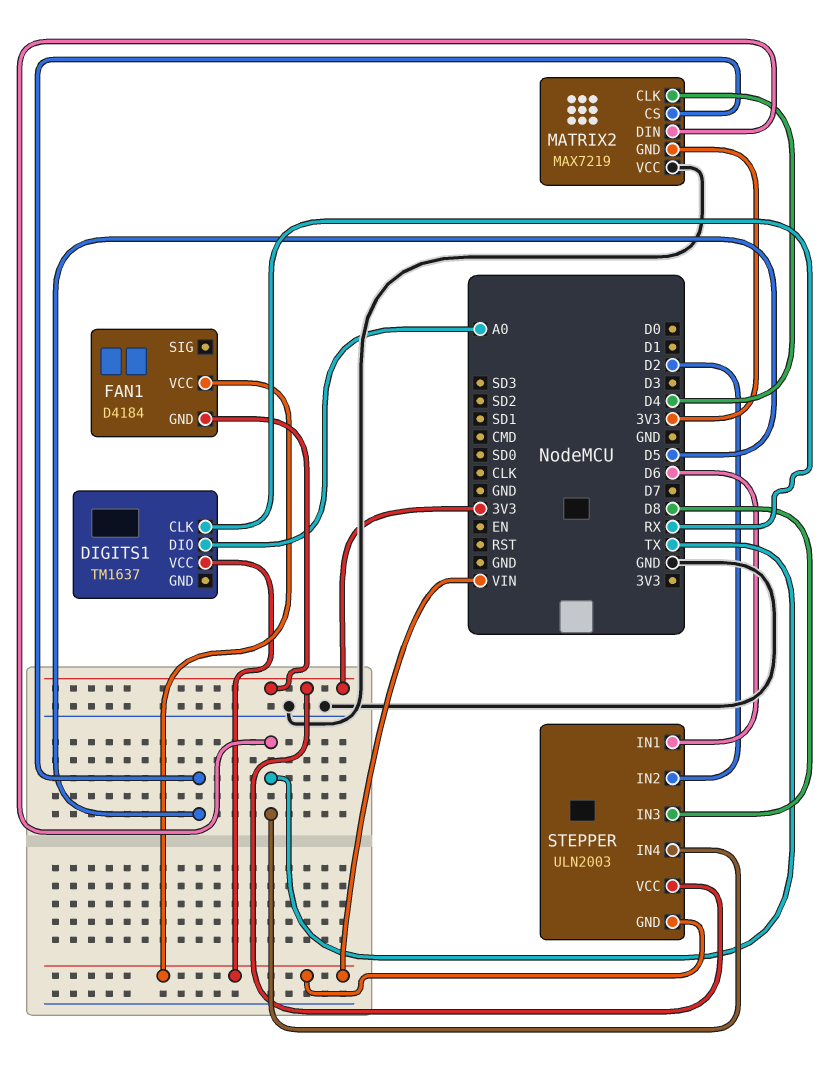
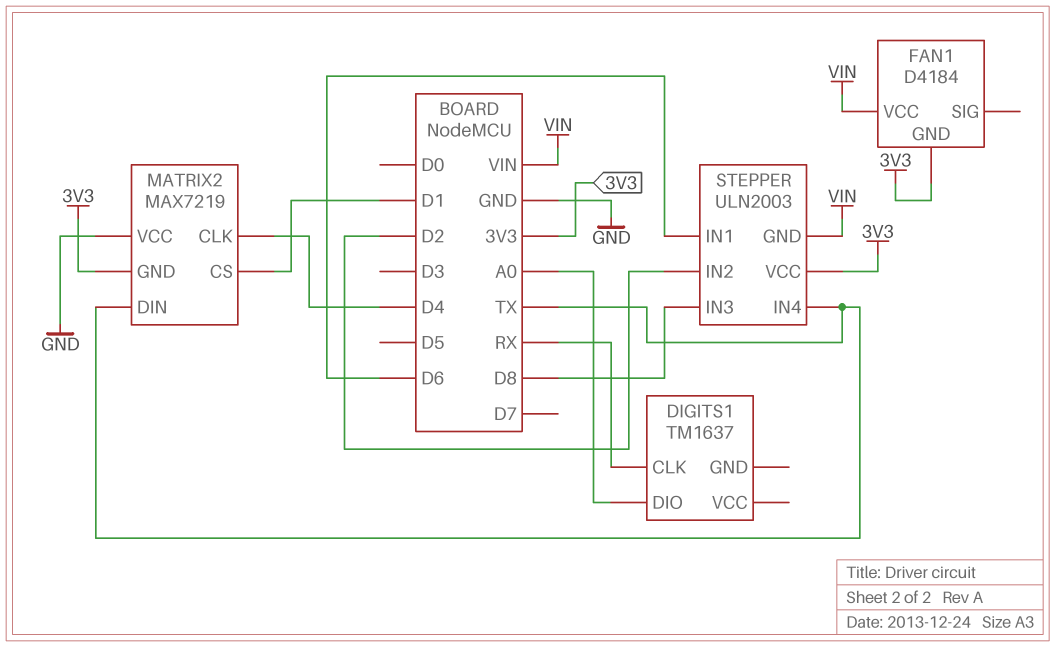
DIGITS1 pin VCC: VIN -> none
MATRIX2 pin CS: D5 -> D1

